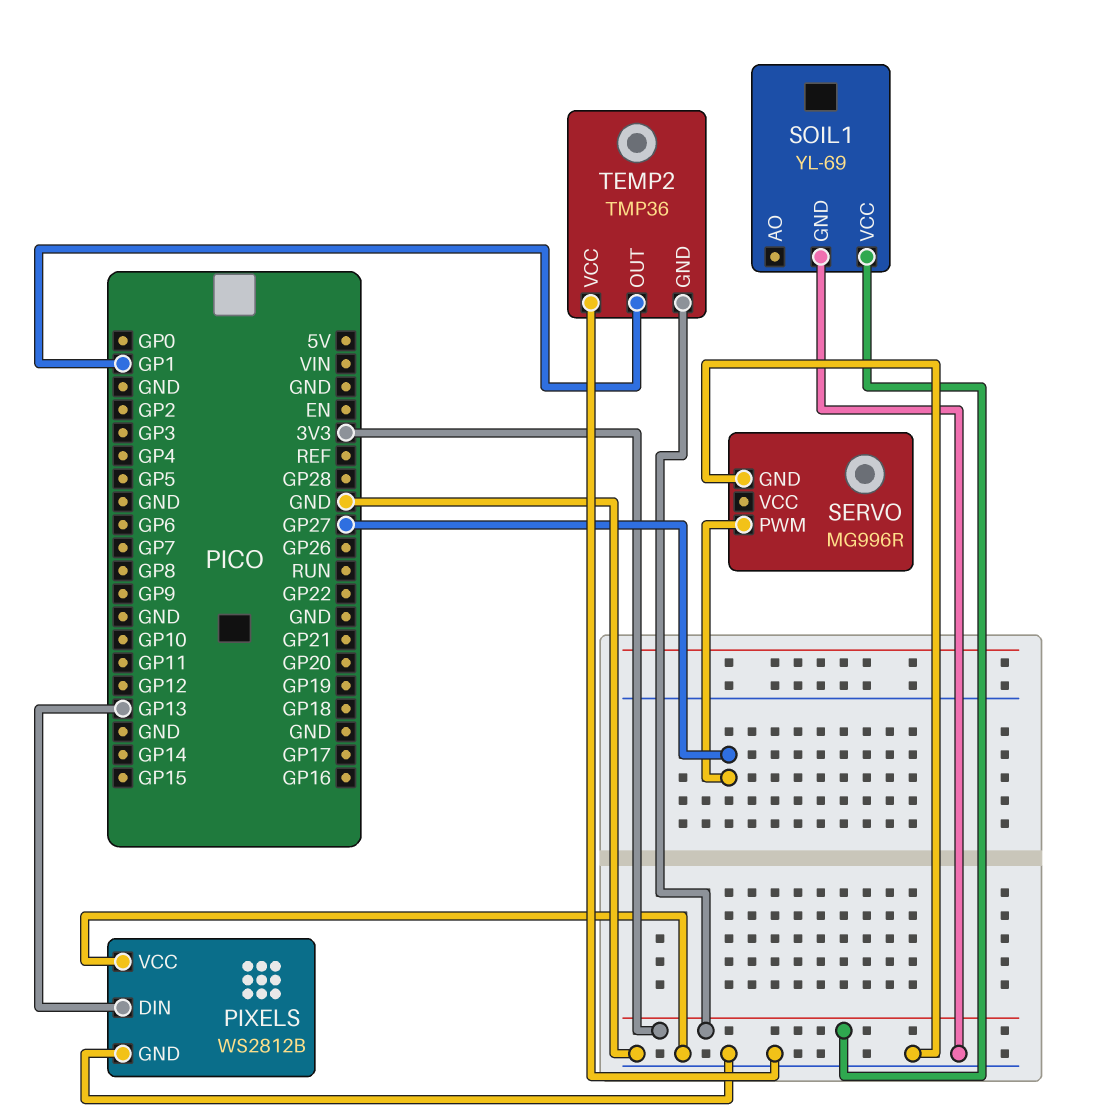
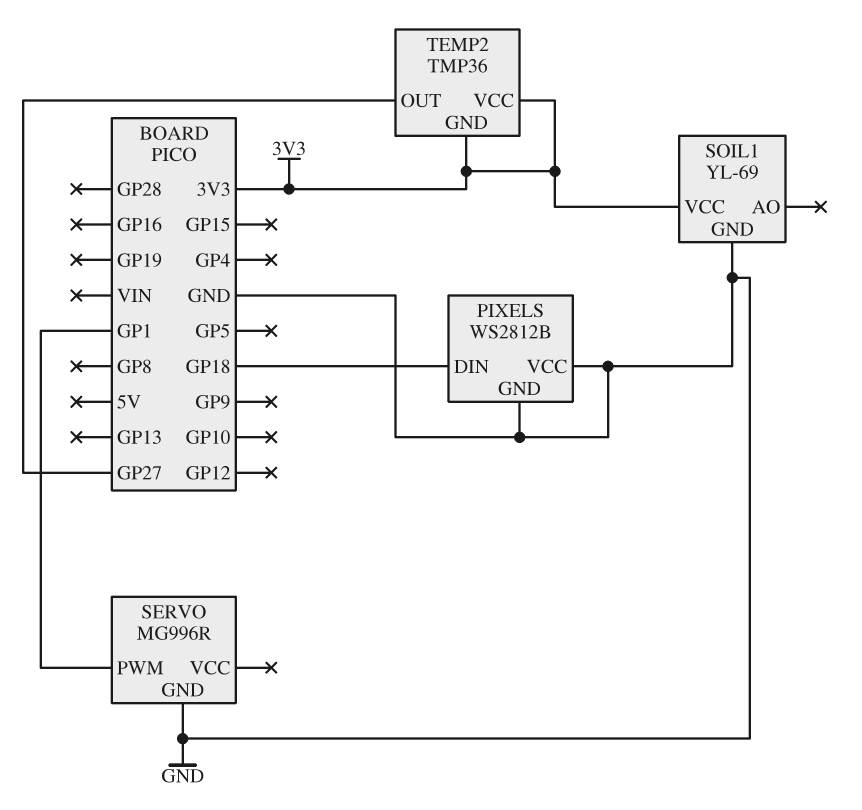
PIXELS pin DIN: GP13 -> GP18
SERVO pin PWM: GP27 -> GP1
TEMP2 pin OUT: GP1 -> GP27
TEMP2 pin VCC: GND -> 3V3

